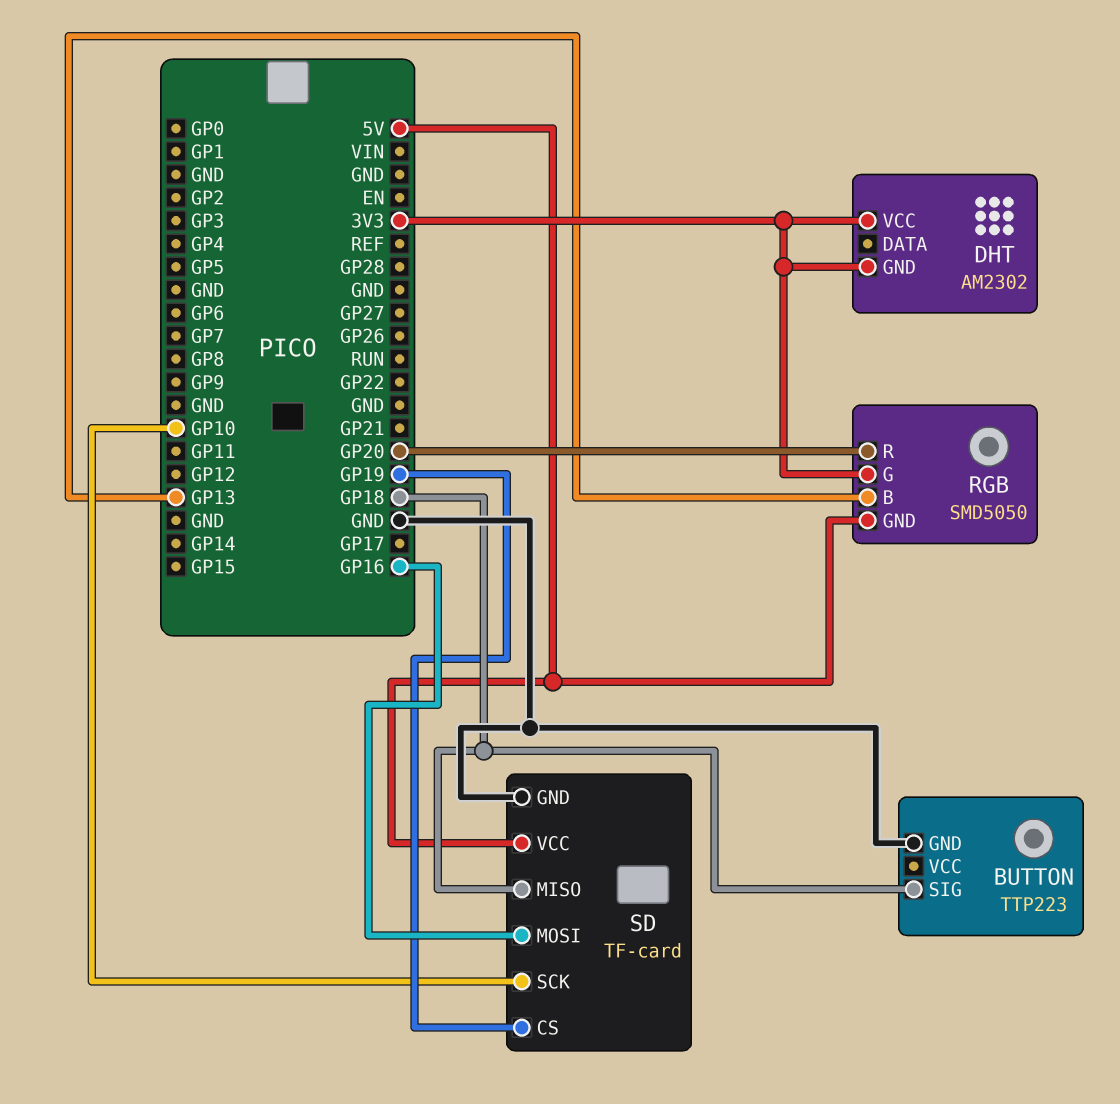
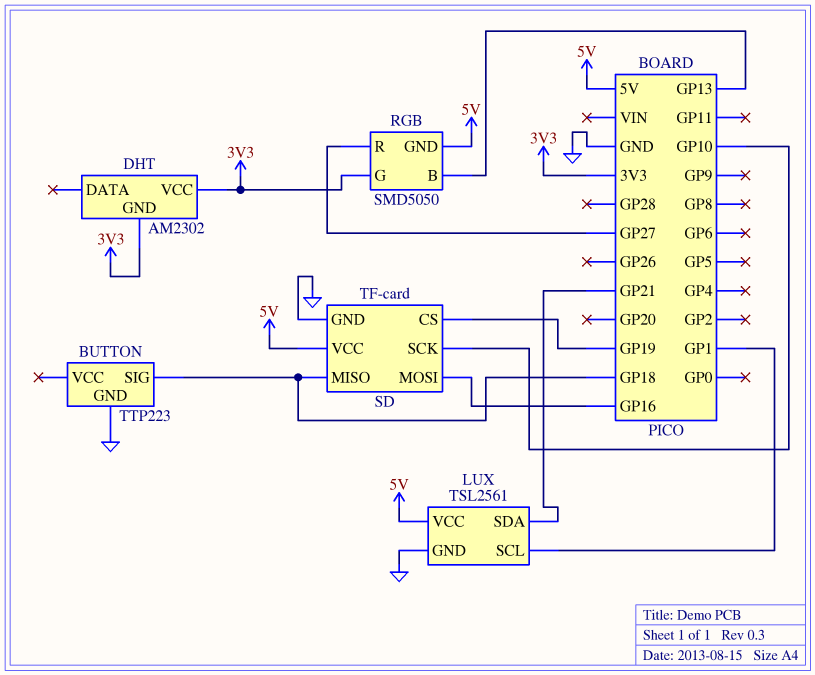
LUX: none -> TSL2561
LUX pin GND: none -> GND
LUX pin SCL: none -> GP1
LUX pin SDA: none -> GP21
LUX pin VCC: none -> 5V
RGB pin R: GP20 -> GP27

